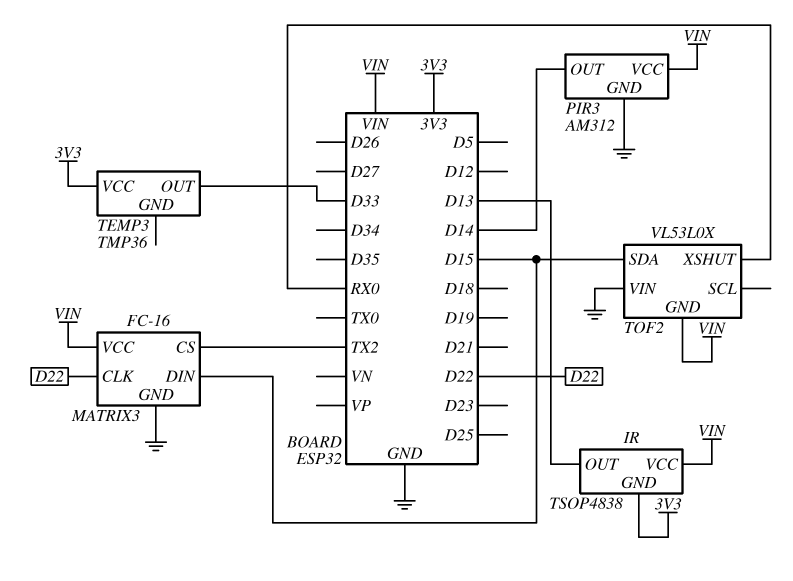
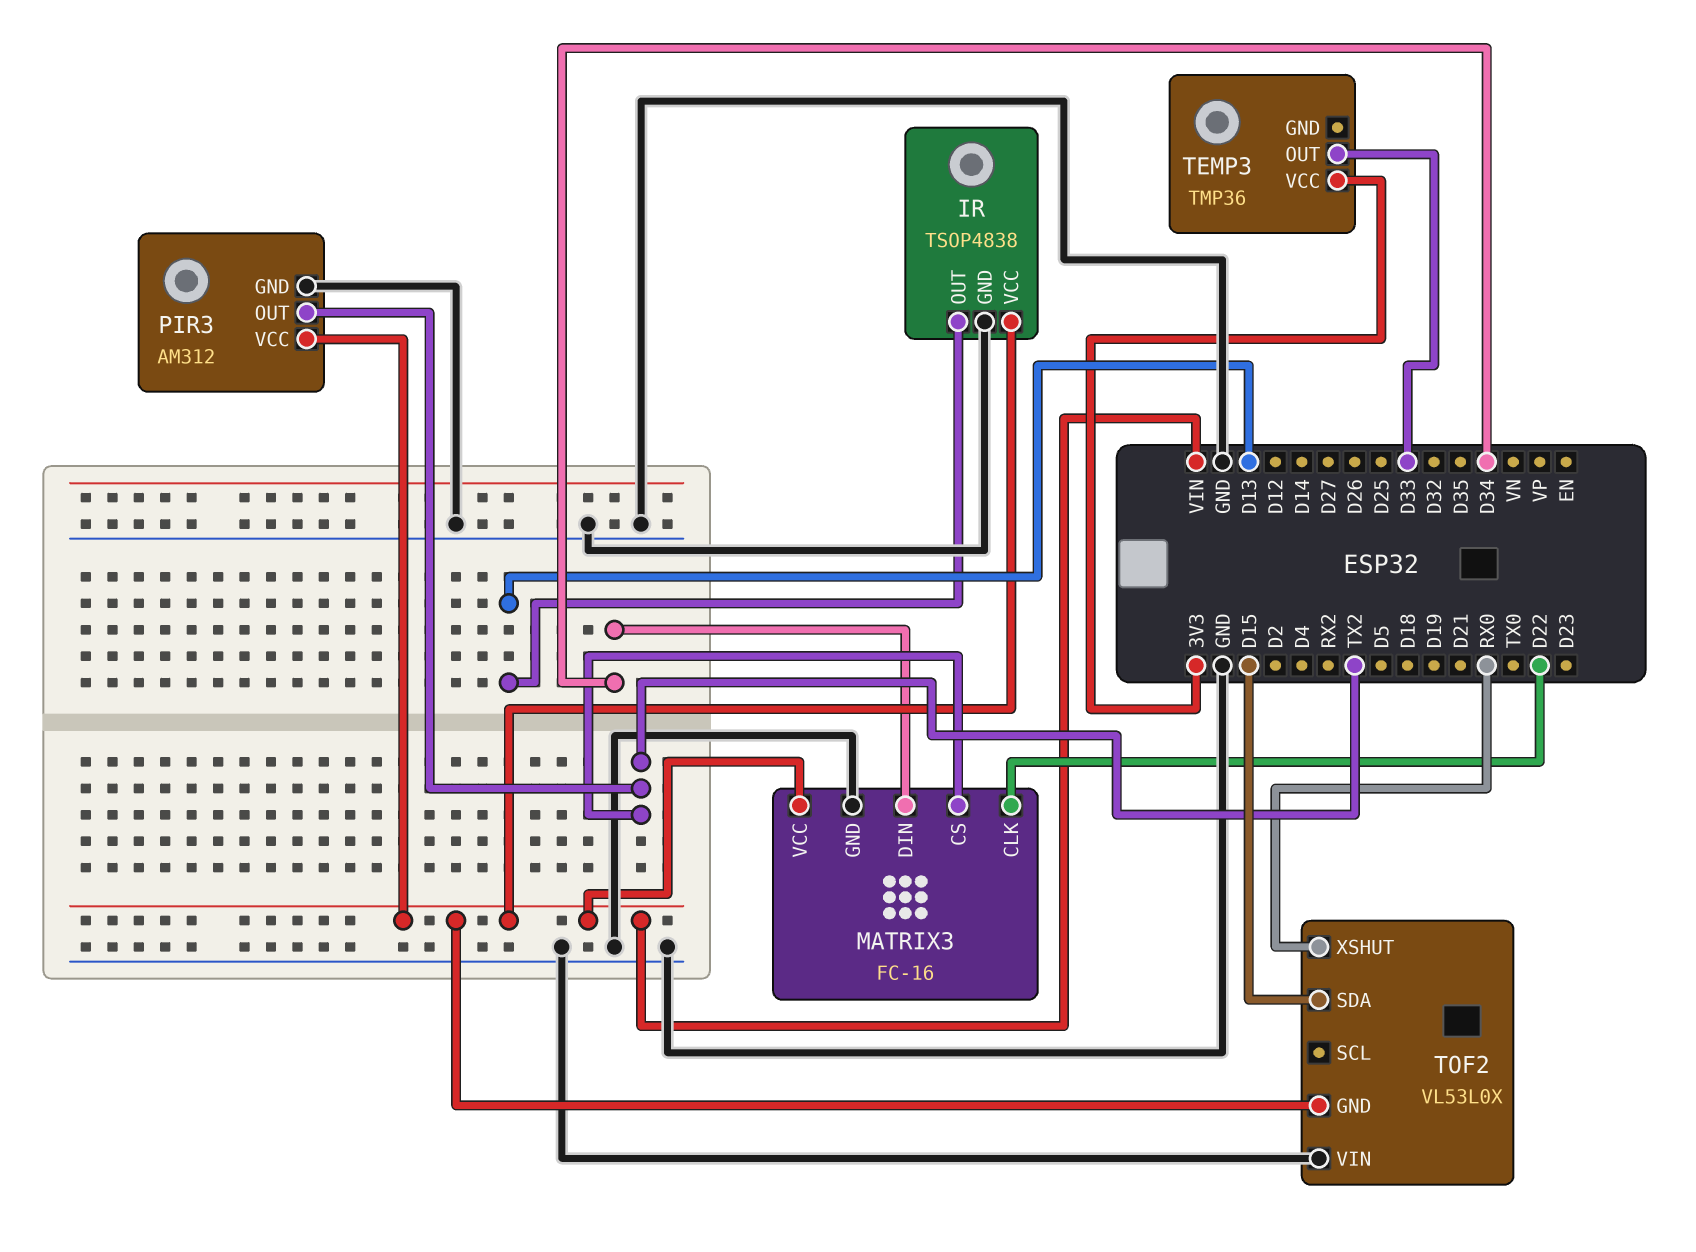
IR pin GND: 3V3 -> GND
MATRIX3 pin DIN: D15 -> D34
PIR3 pin OUT: D14 -> TX2

